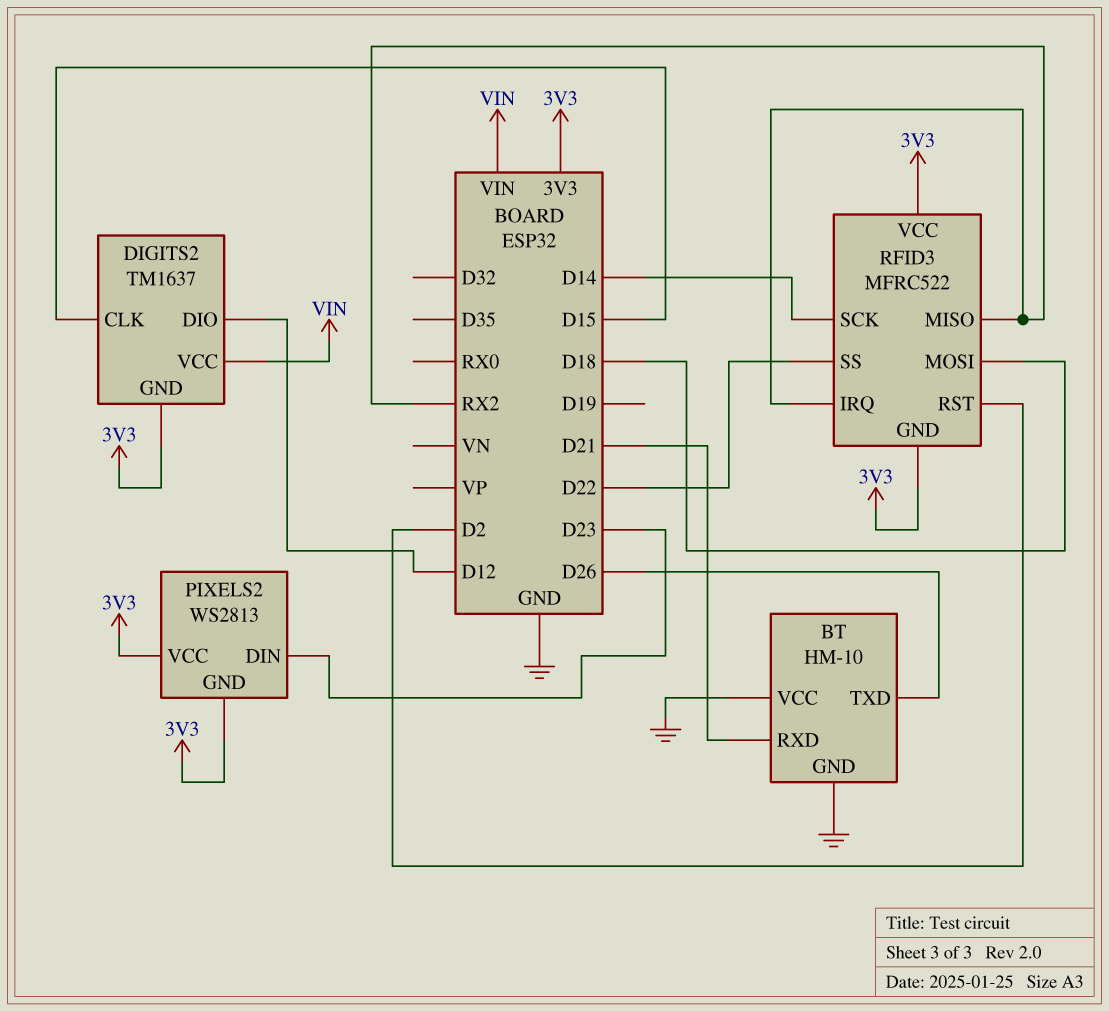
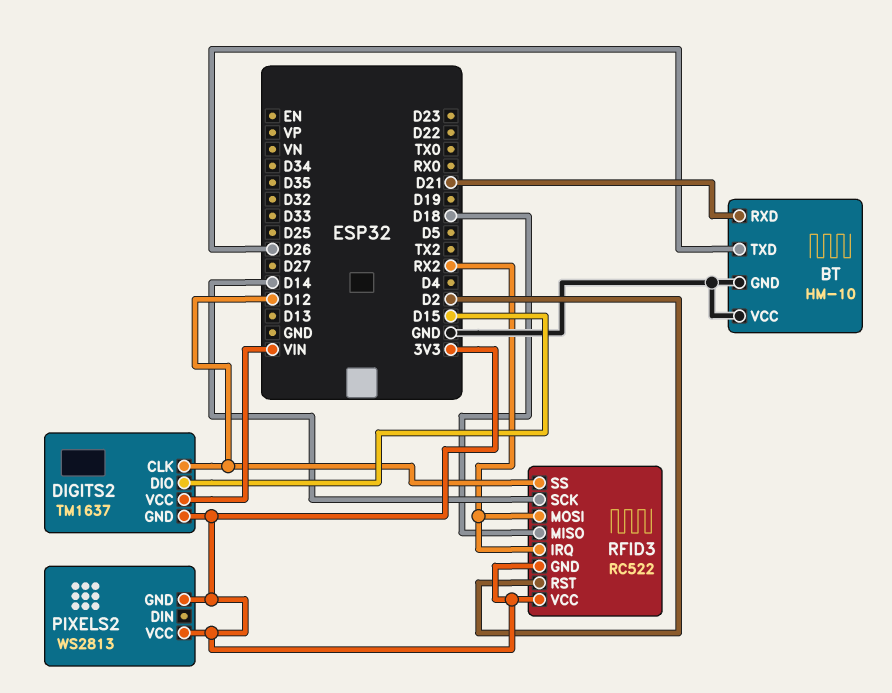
DIGITS2 pin CLK: D15 -> D12
DIGITS2 pin DIO: D12 -> D15
PIXELS2 pin DIN: D23 -> none
RFID3: MFRC522 -> RC522
RFID3 pin MISO: RX2 -> D18
RFID3 pin MOSI: D18 -> RX2
RFID3 pin SS: D22 -> D12

